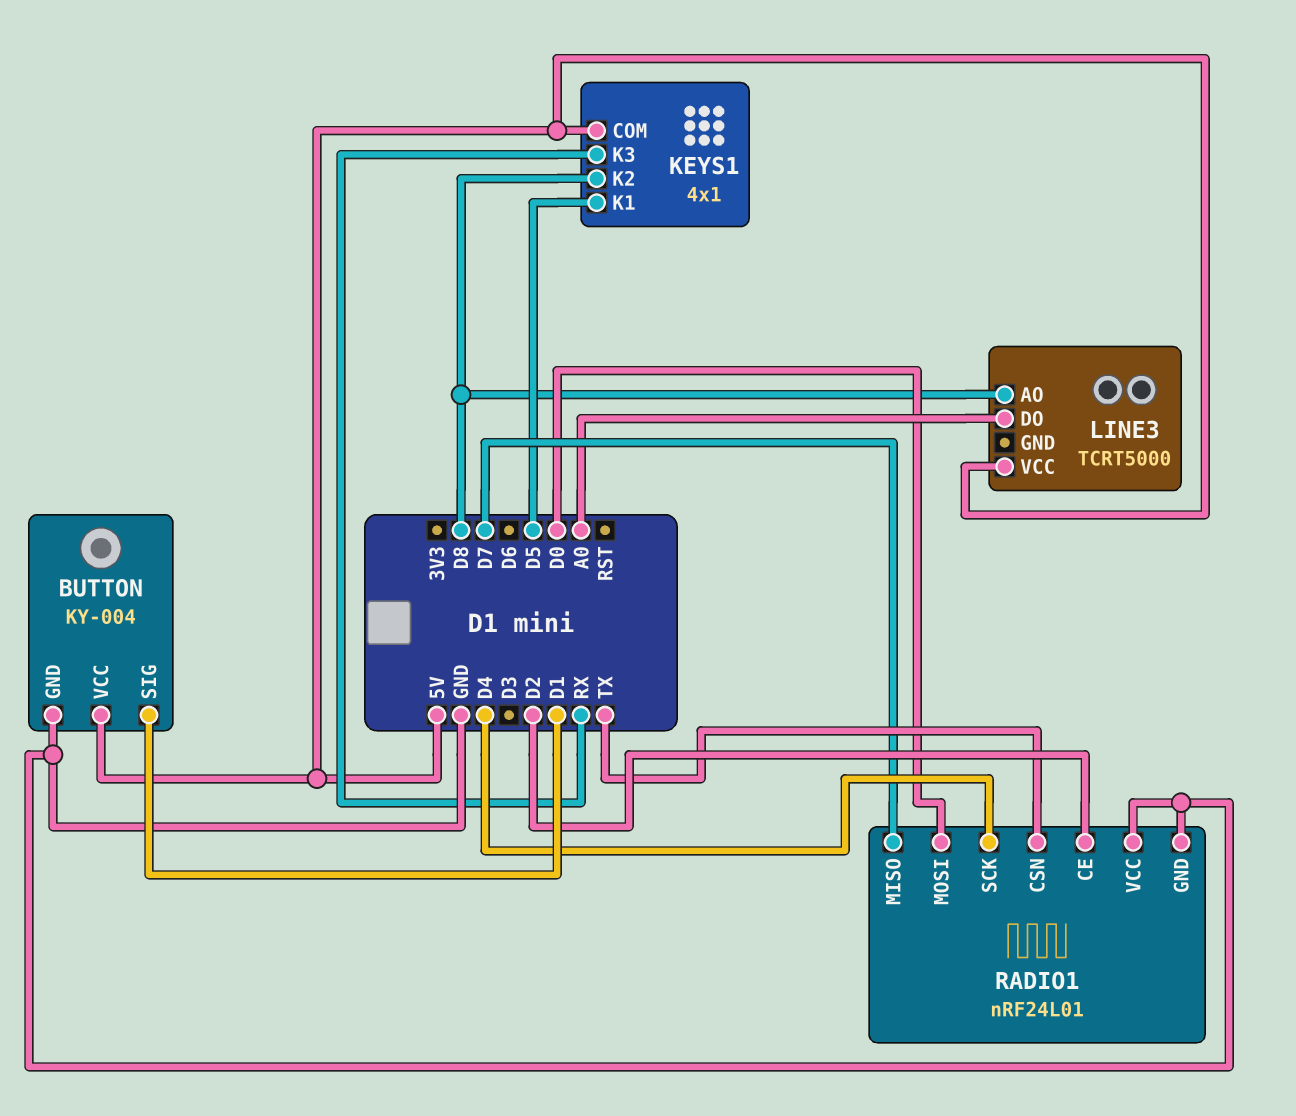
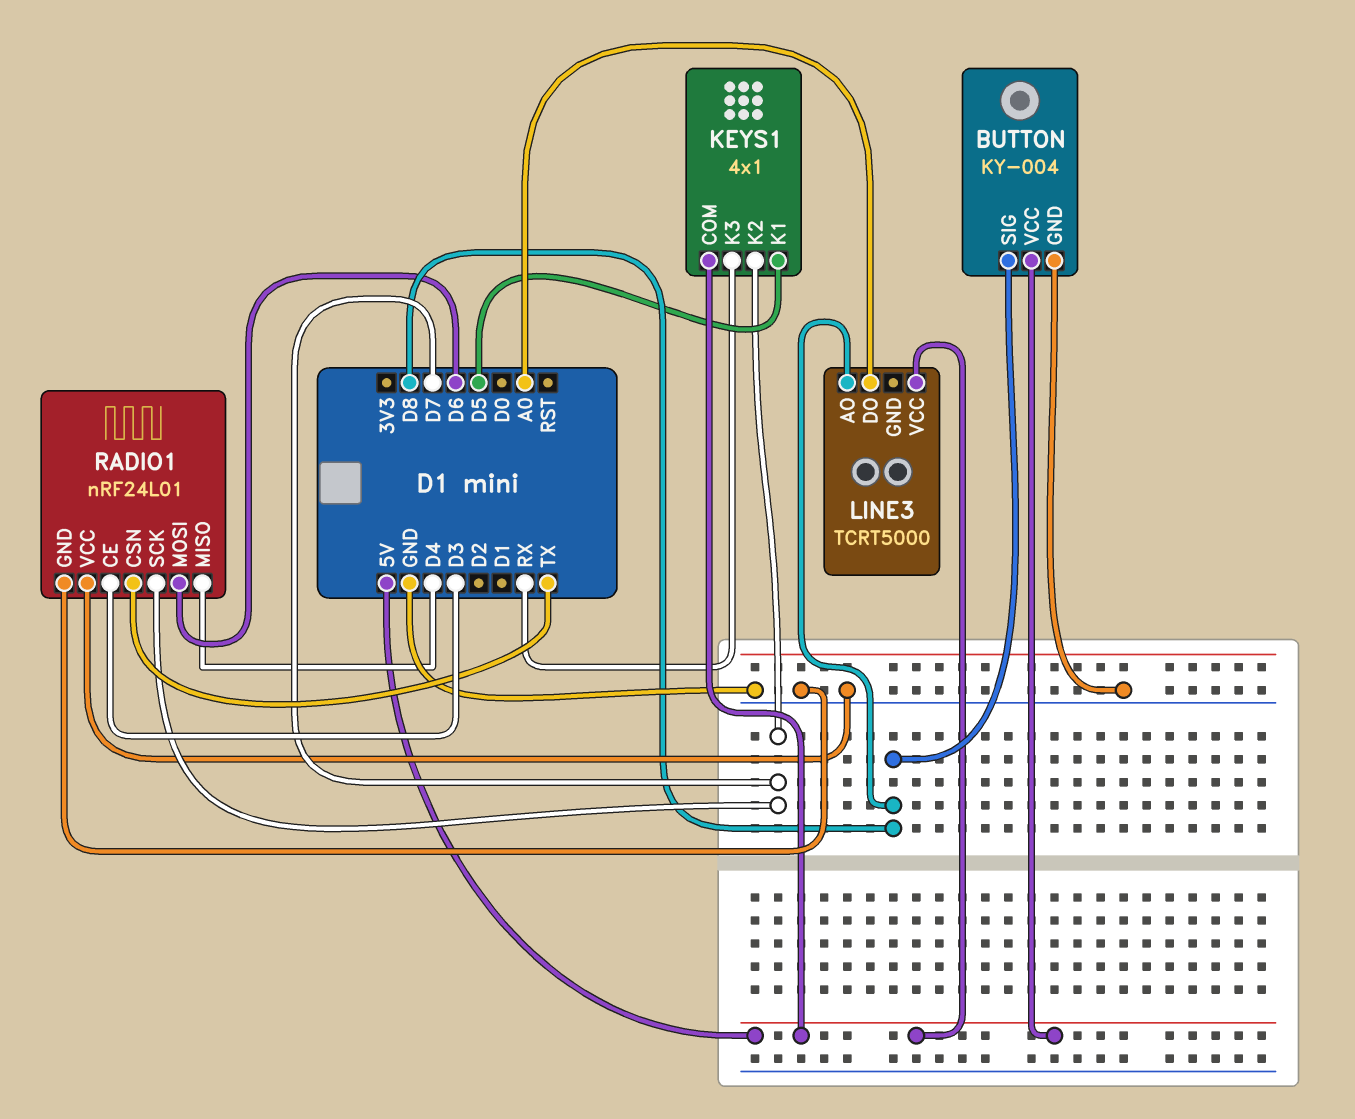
BUTTON pin SIG: D1 -> D8
KEYS1 pin K2: D8 -> D7
RADIO1 pin CE: D2 -> D3
RADIO1 pin MISO: D7 -> D4
RADIO1 pin MOSI: D0 -> D6
RADIO1 pin SCK: D4 -> D7

